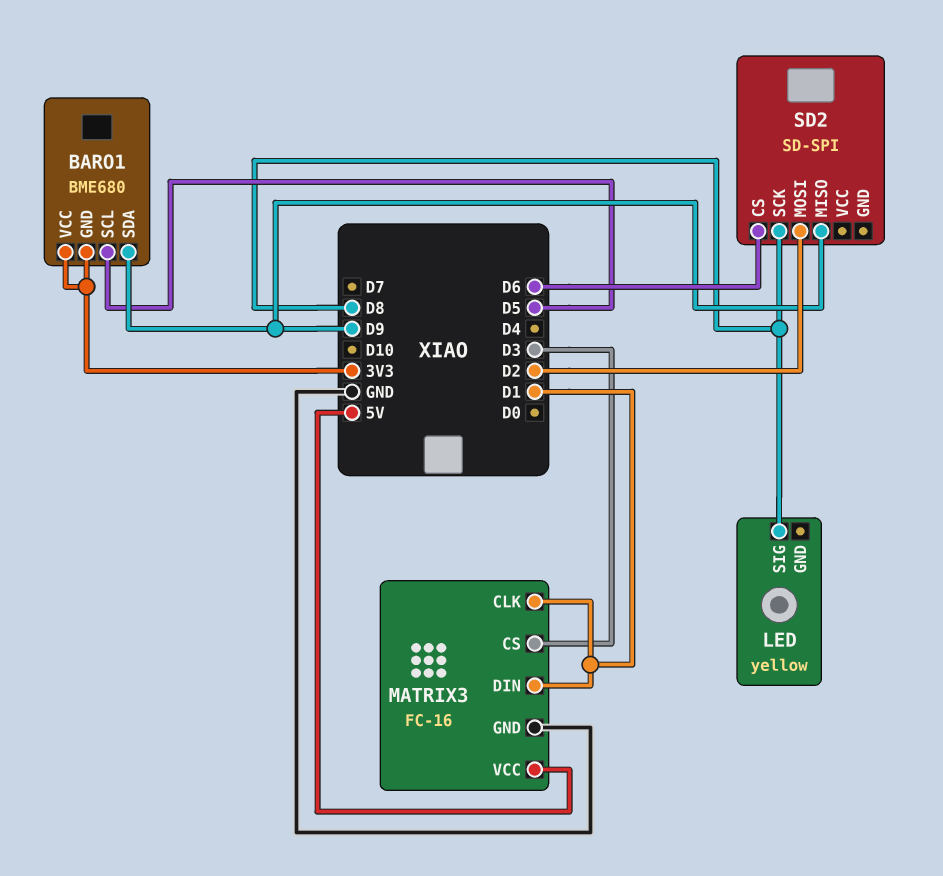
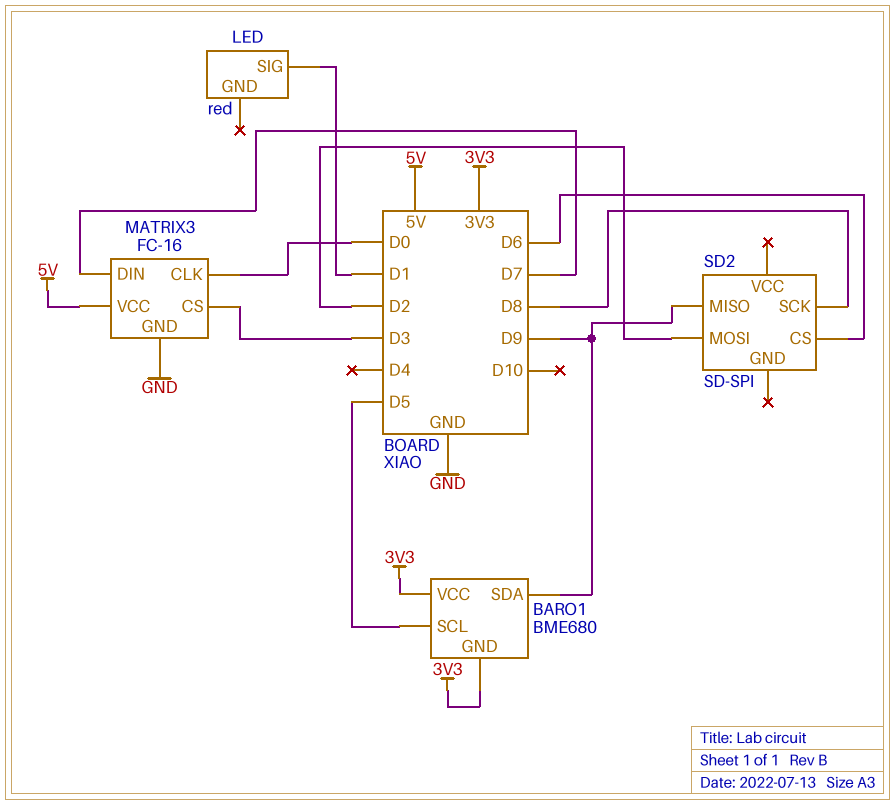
LED: yellow -> red
LED pin SIG: D8 -> D1
MATRIX3 pin CLK: D1 -> D0
MATRIX3 pin DIN: D1 -> D7

